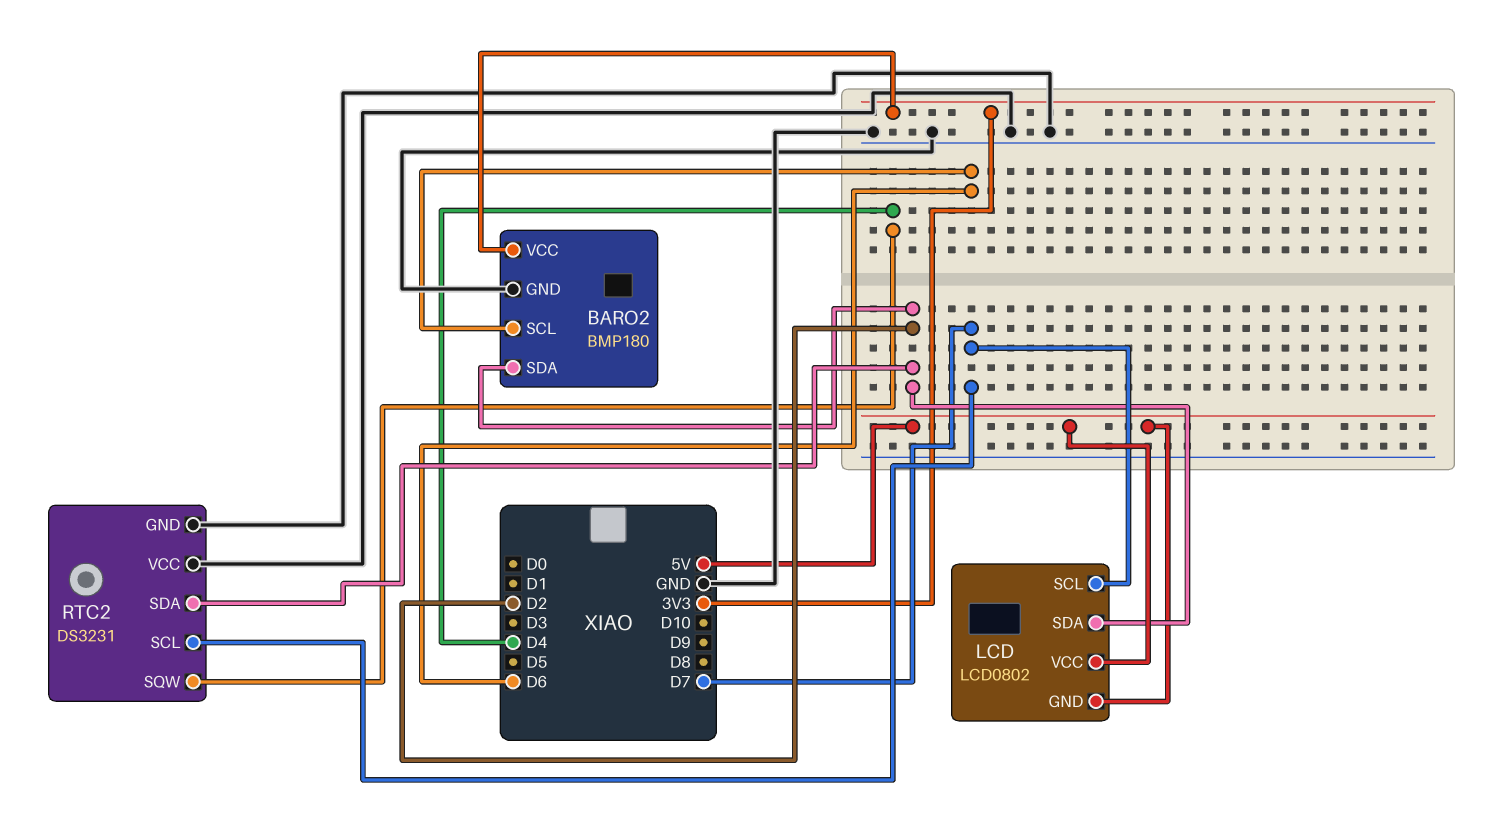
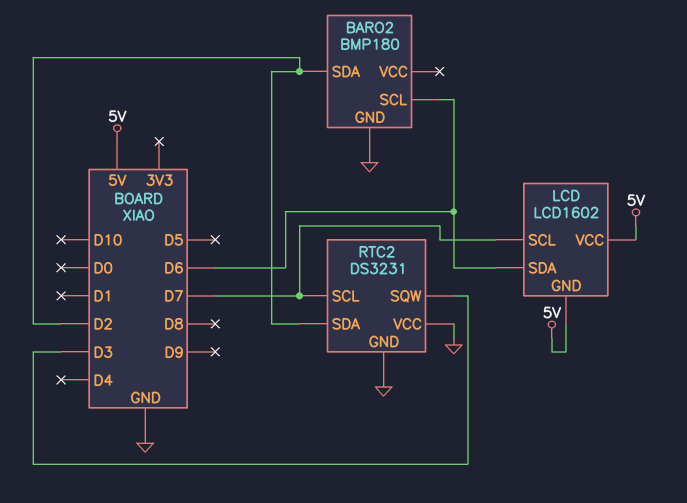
BARO2 pin VCC: 3V3 -> none
LCD: LCD0802 -> LCD1602
LCD pin SDA: D2 -> D6
RTC2 pin SQW: D4 -> D3

